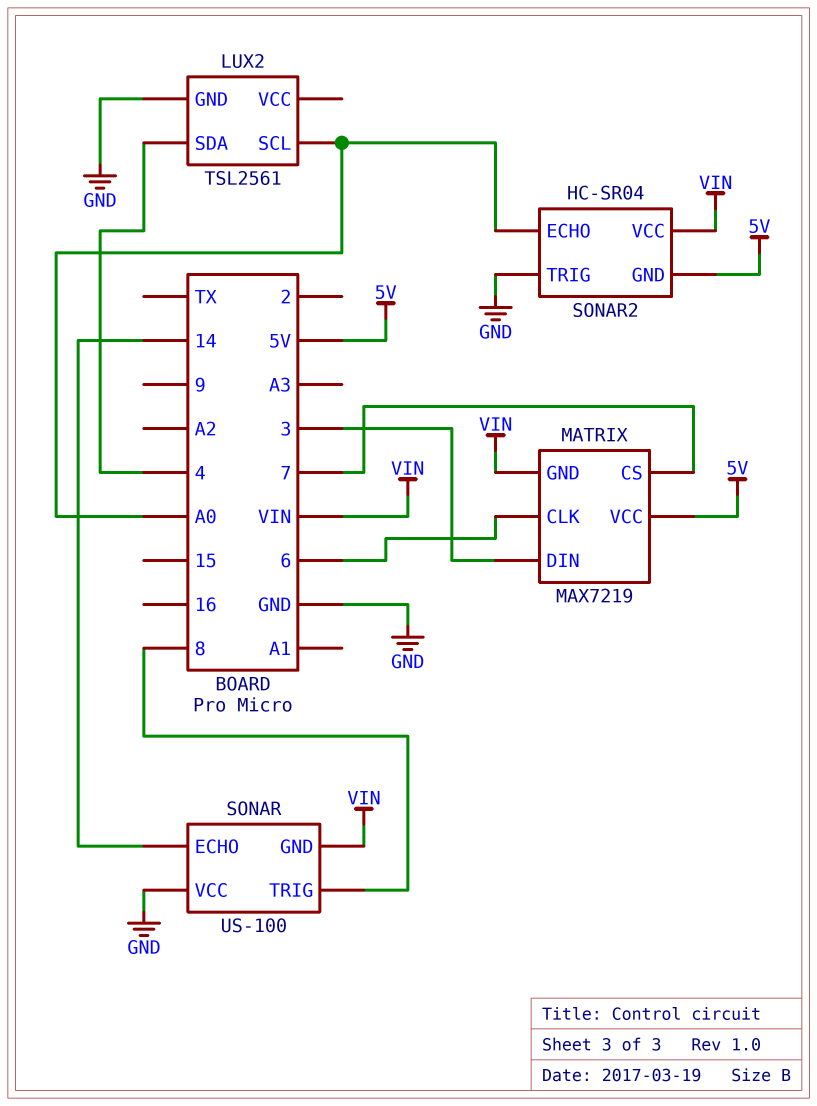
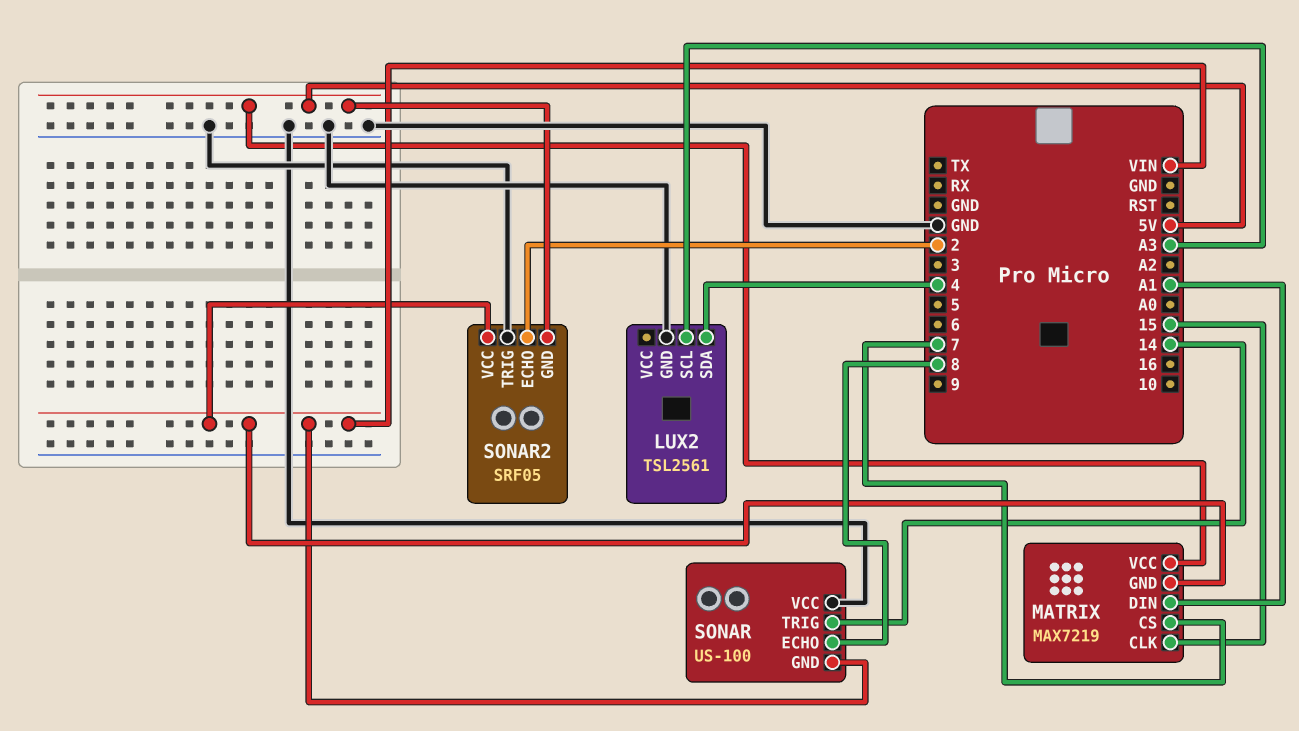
LUX2 pin SCL: A0 -> A3
MATRIX pin CLK: 6 -> 15
MATRIX pin DIN: 3 -> A1
SONAR pin ECHO: 14 -> 8
SONAR pin TRIG: 8 -> 14
SONAR2: HC-SR04 -> SRF05
SONAR2 pin ECHO: A0 -> 2

